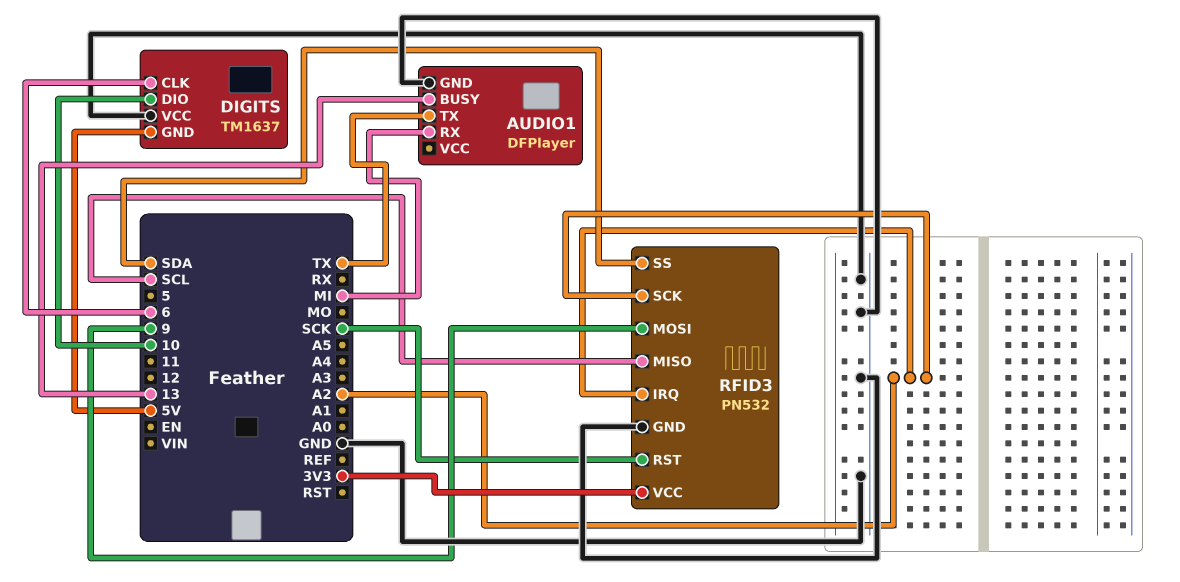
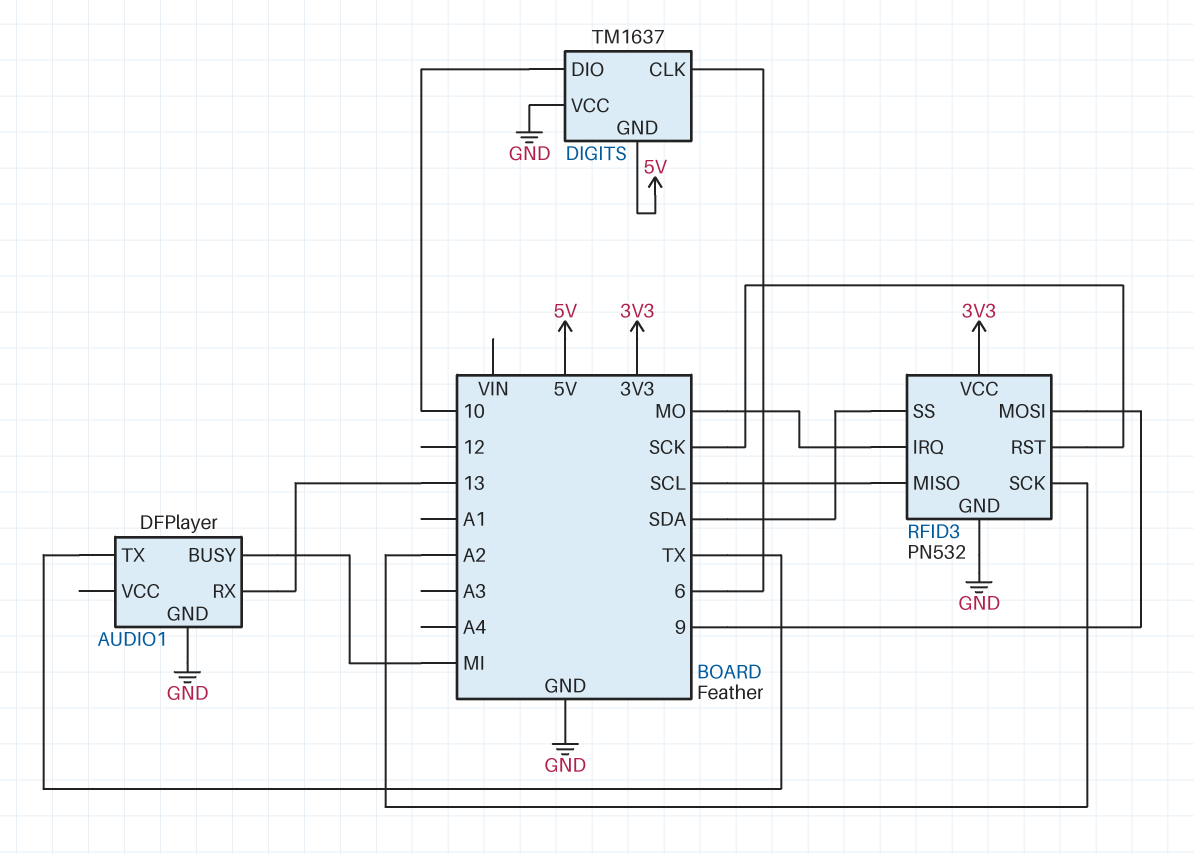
AUDIO1 pin BUSY: 13 -> MI
AUDIO1 pin RX: MI -> 13
RFID3 pin IRQ: A2 -> MO

